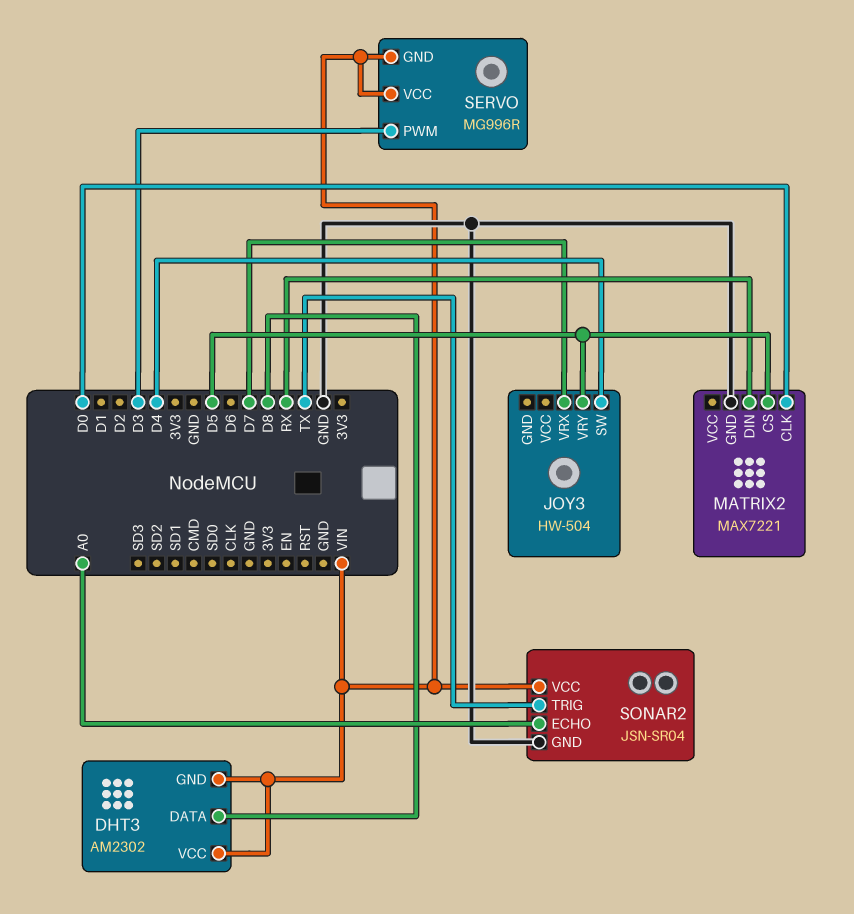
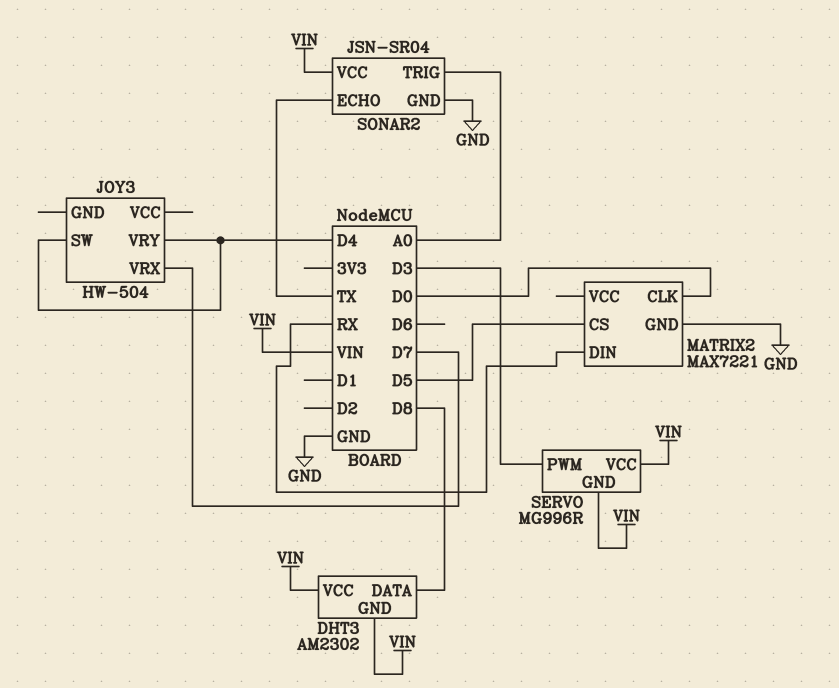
JOY3 pin VRY: D5 -> D4
SONAR2 pin ECHO: A0 -> TX
SONAR2 pin TRIG: TX -> A0

